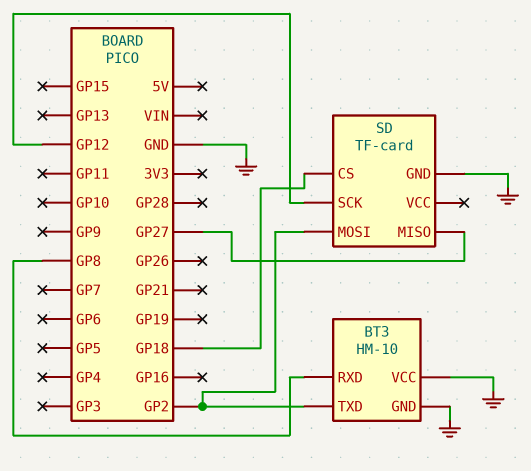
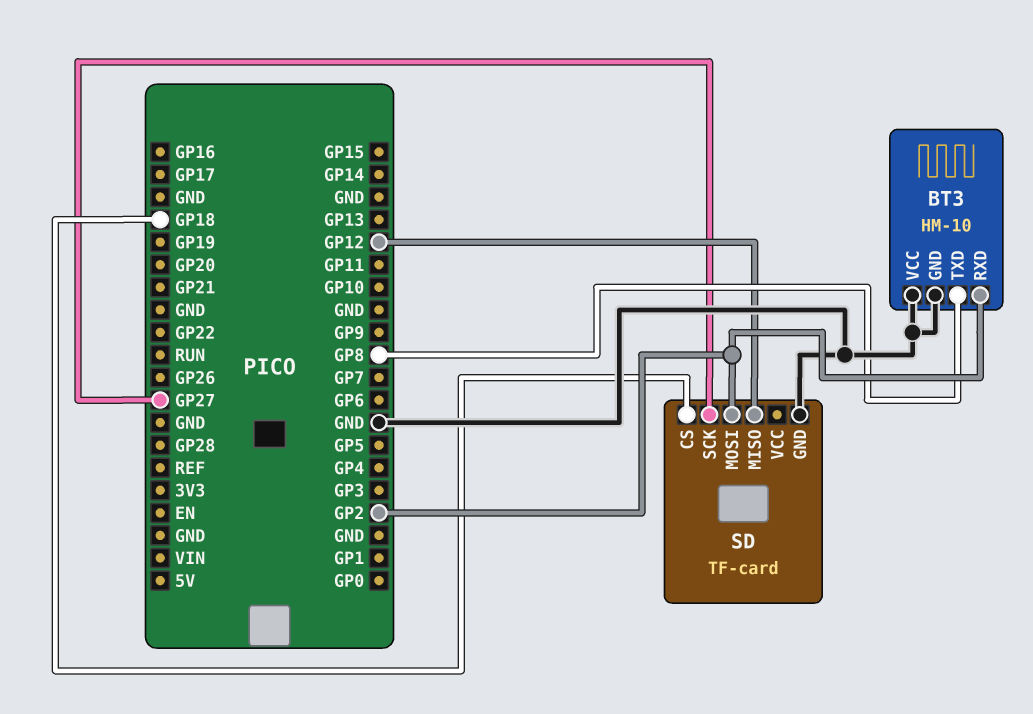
BT3 pin RXD: GP8 -> GP2
BT3 pin TXD: GP2 -> GP8
SD pin MISO: GP27 -> GP12
SD pin SCK: GP12 -> GP27

